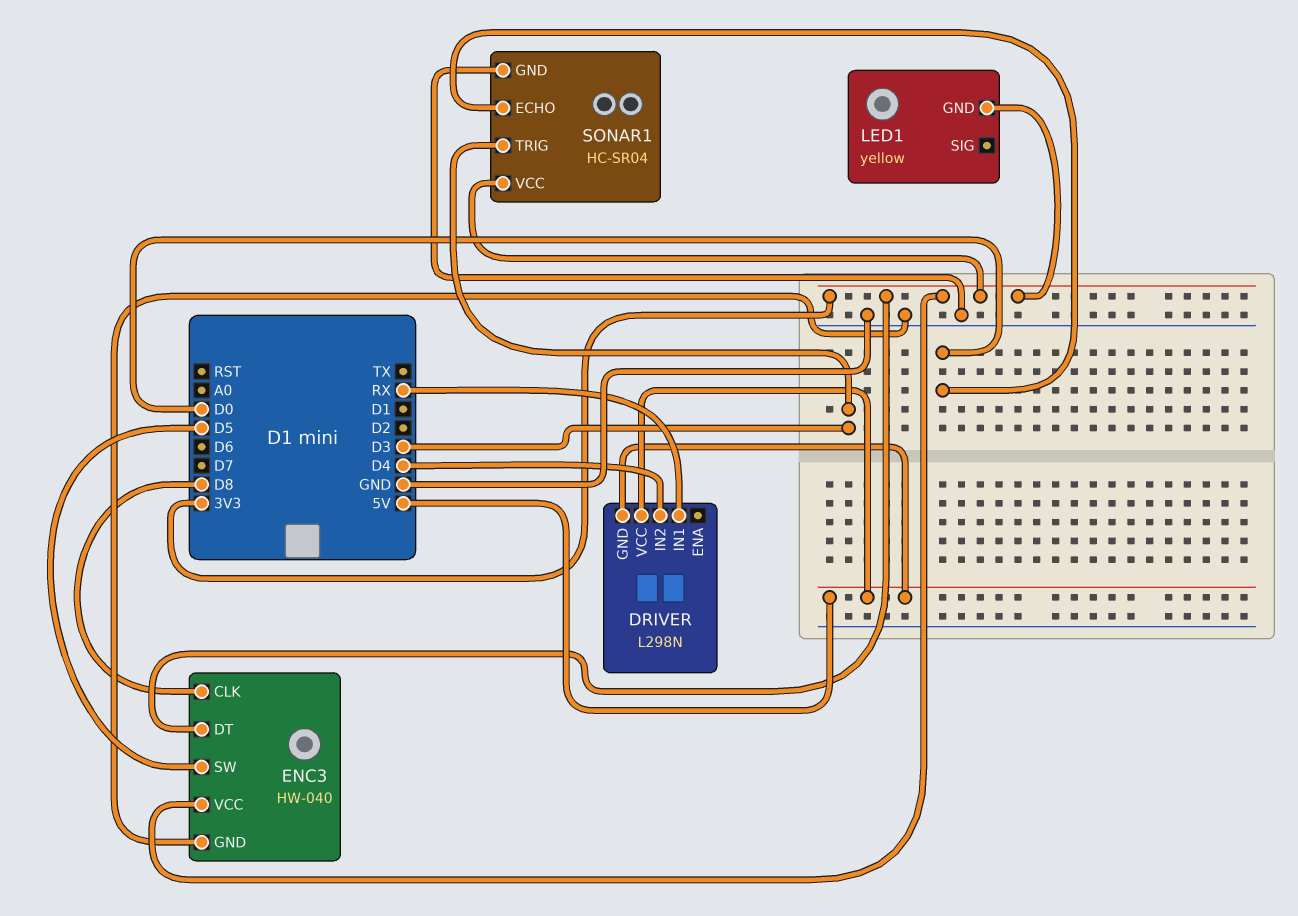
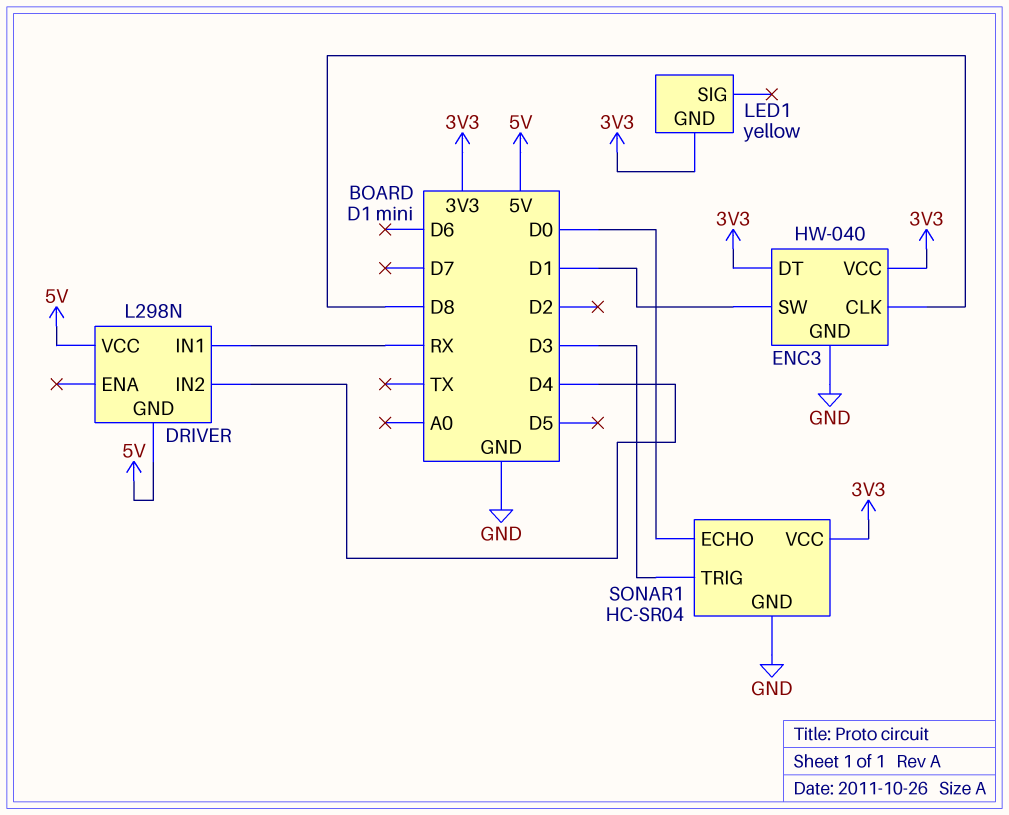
ENC3 pin SW: D5 -> D1

